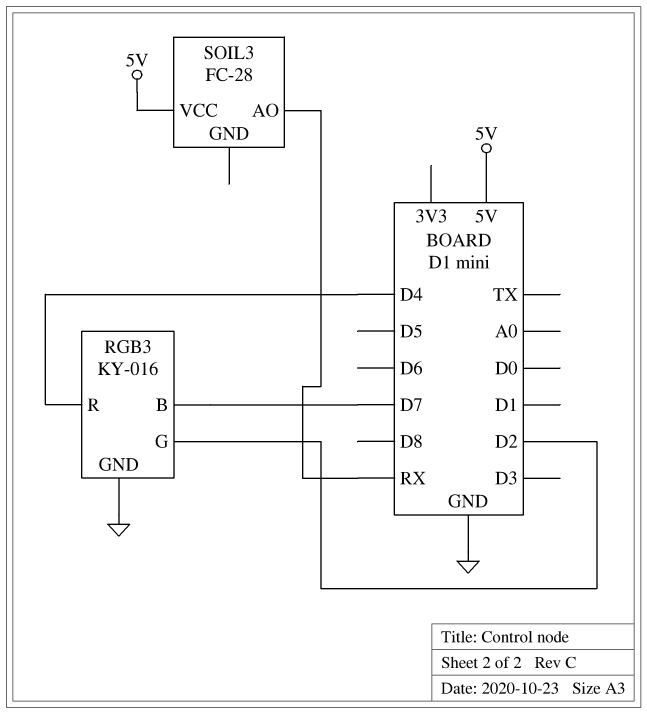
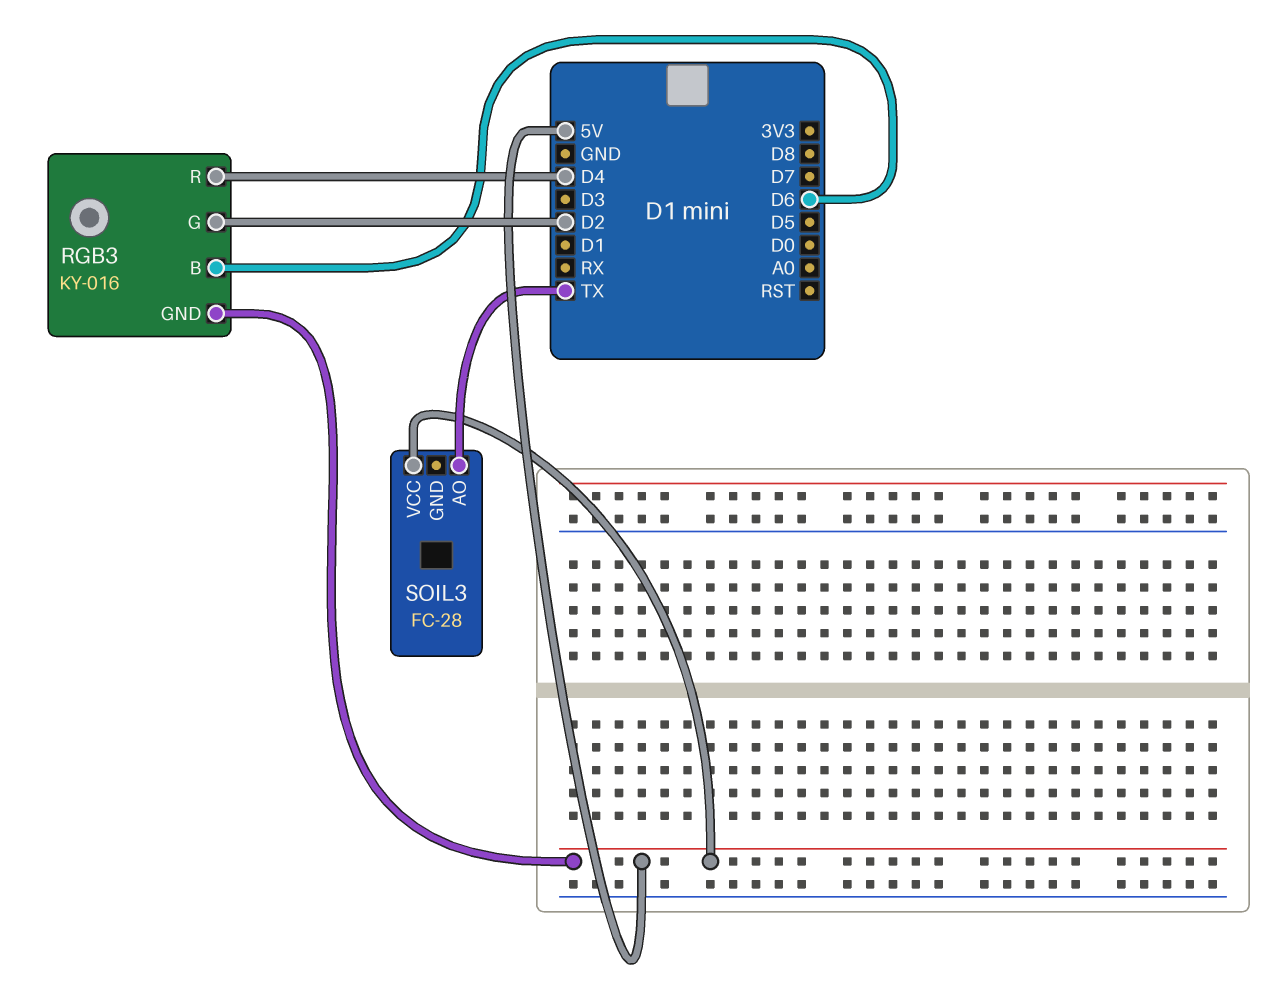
RGB3 pin B: D7 -> D6
RGB3 pin GND: GND -> 5V
SOIL3 pin AO: RX -> TX

